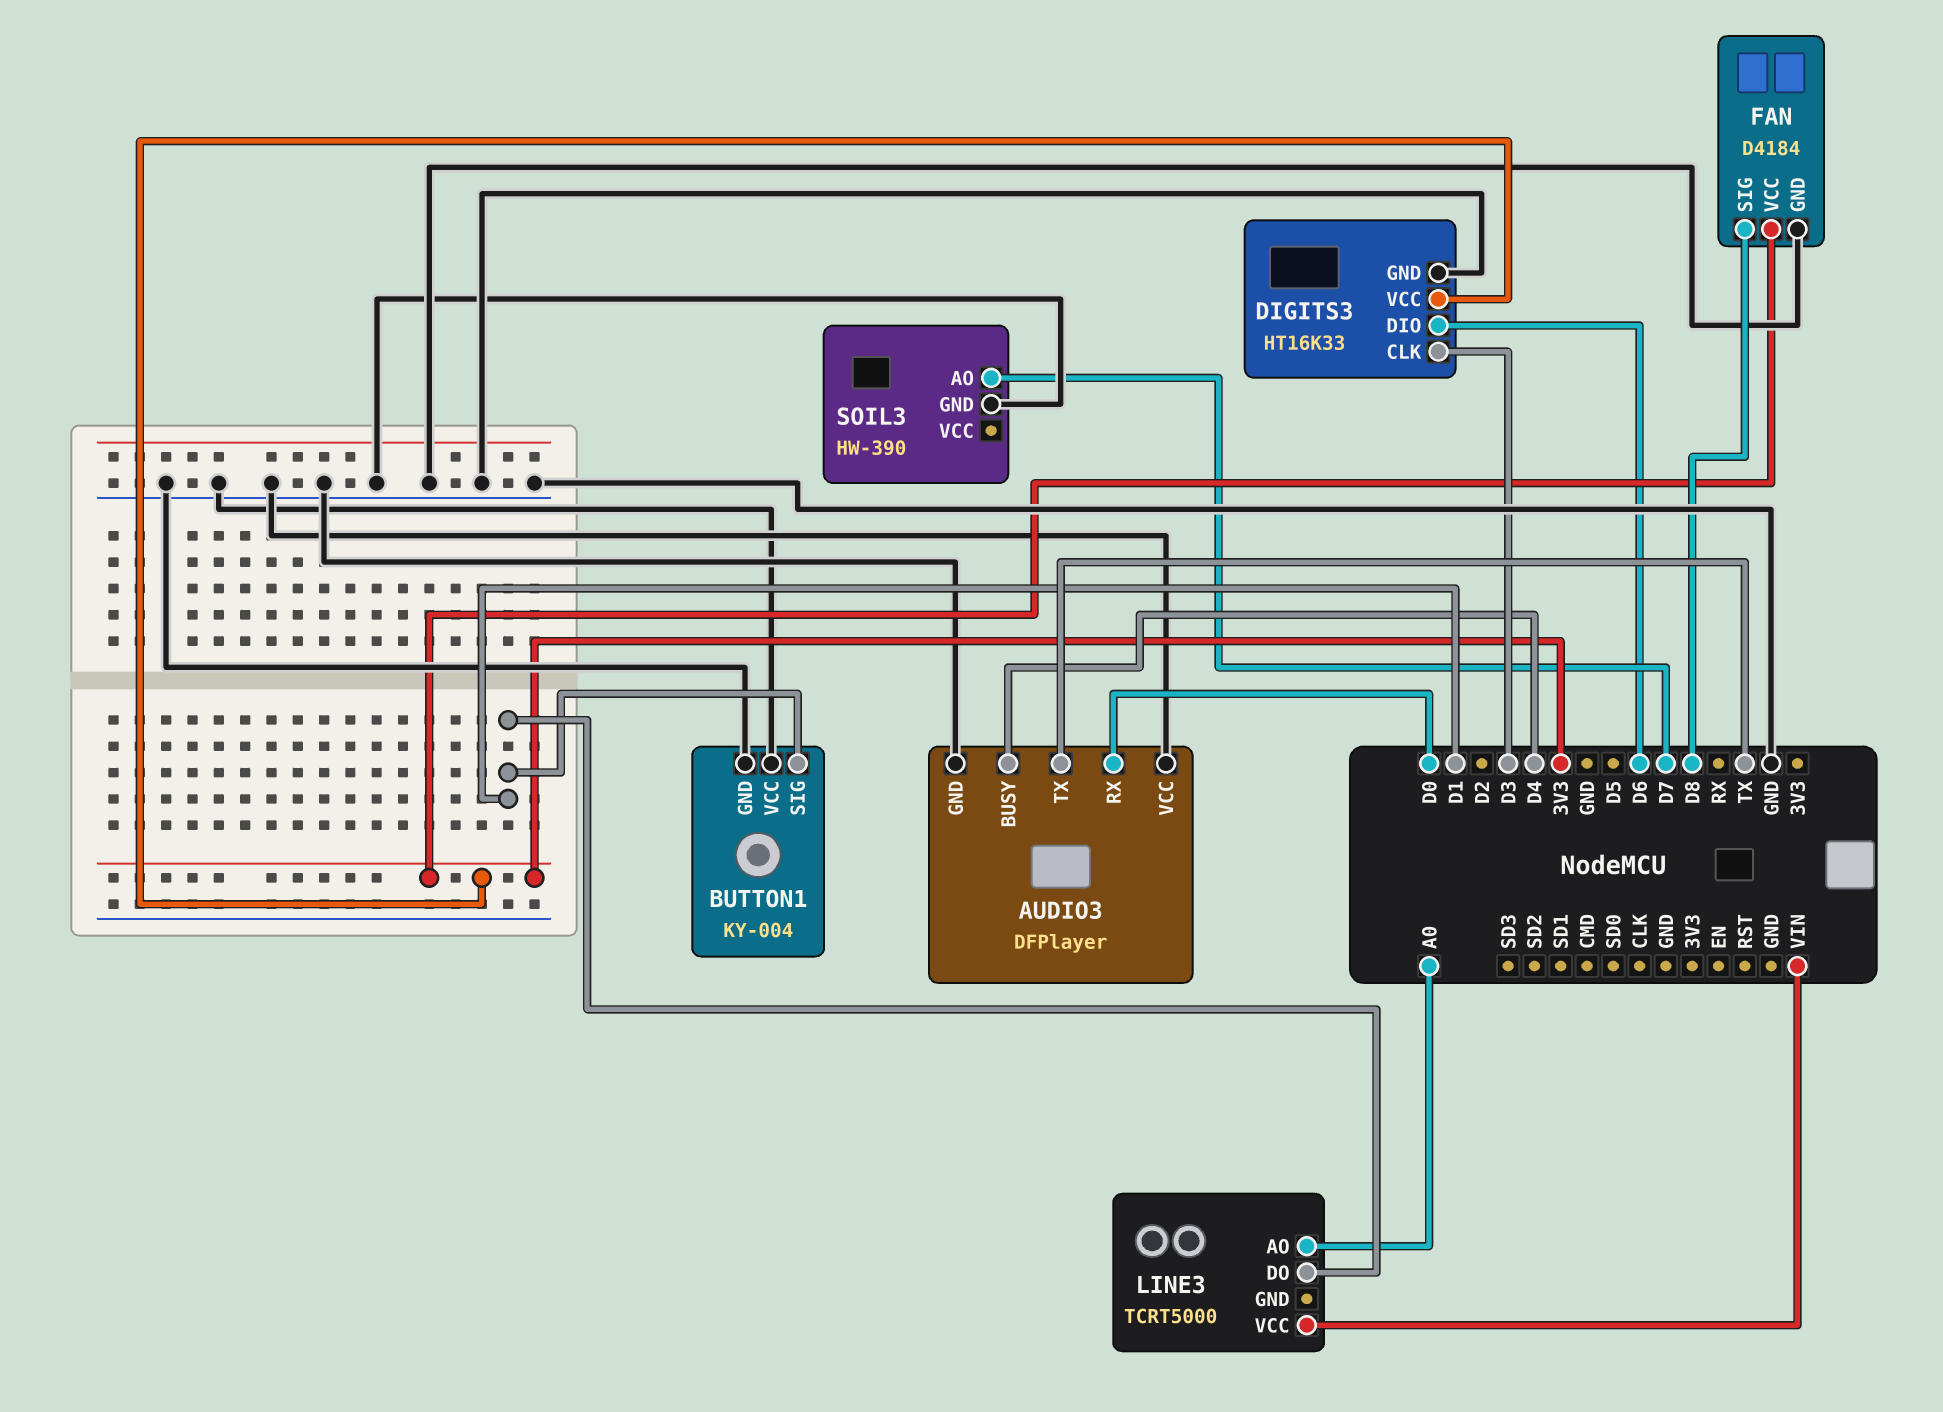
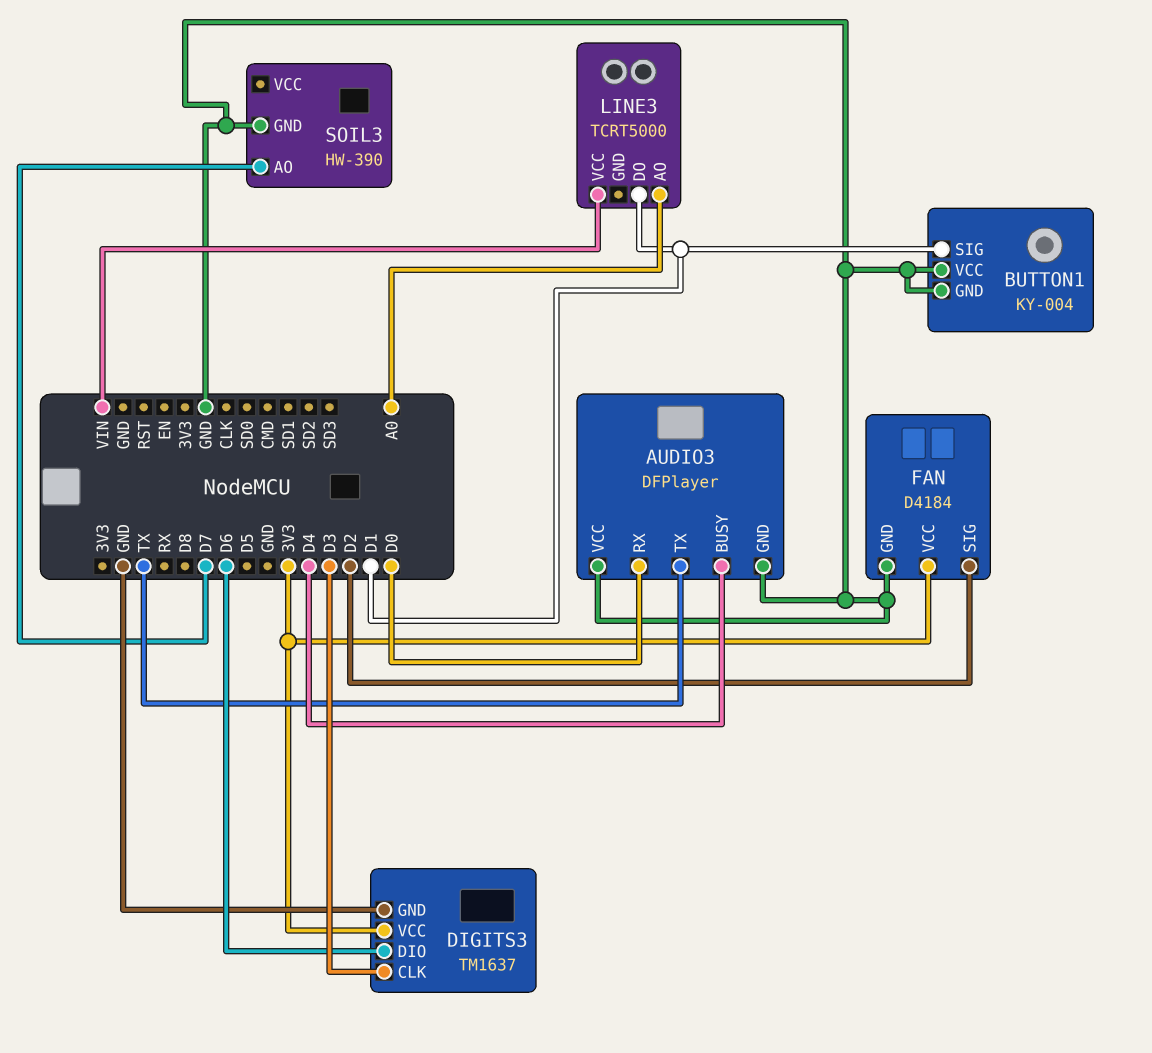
DIGITS3: HT16K33 -> TM1637
FAN pin SIG: D8 -> D2

